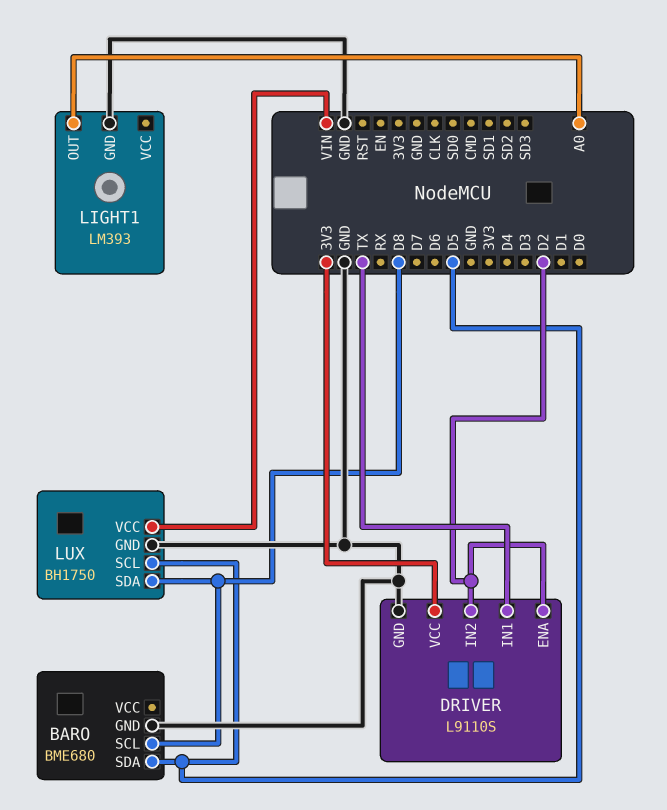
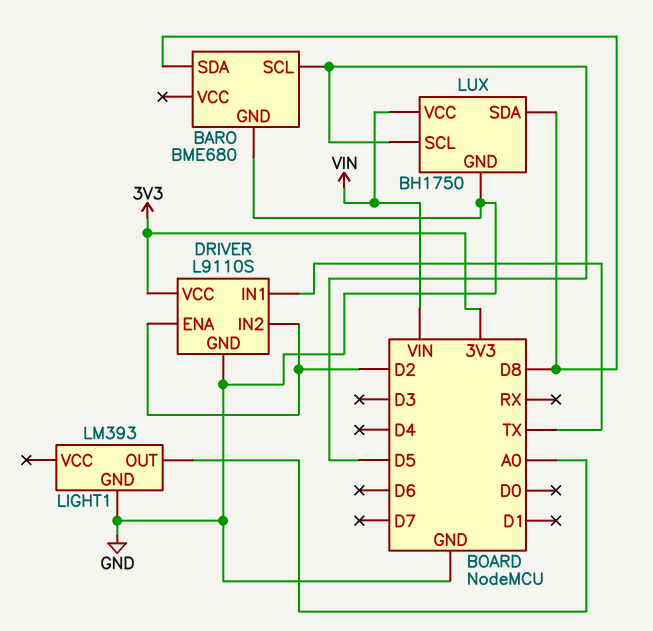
BARO pin SCL: D8 -> D5
BARO pin SDA: D5 -> D8

